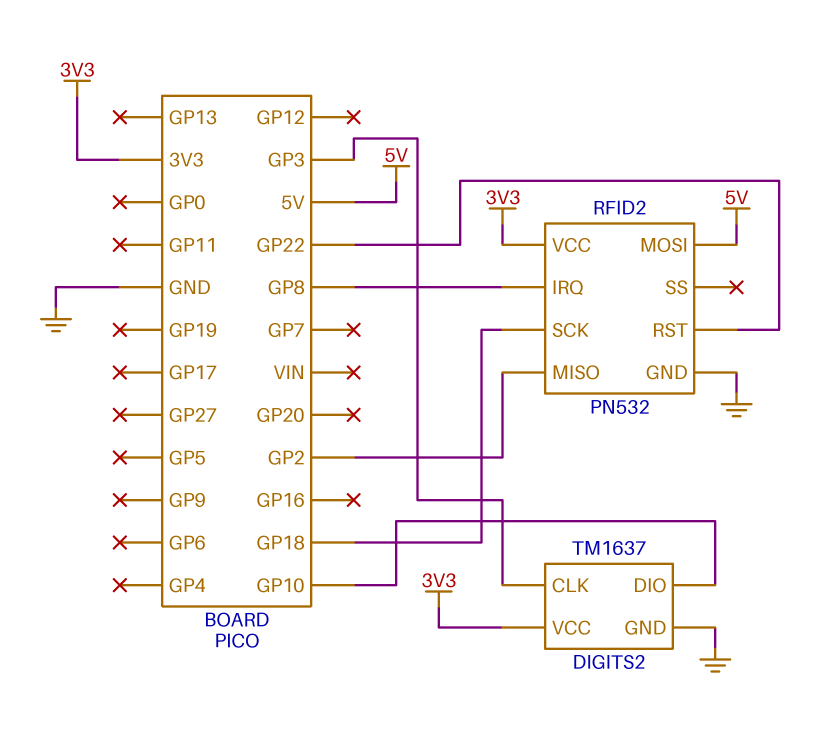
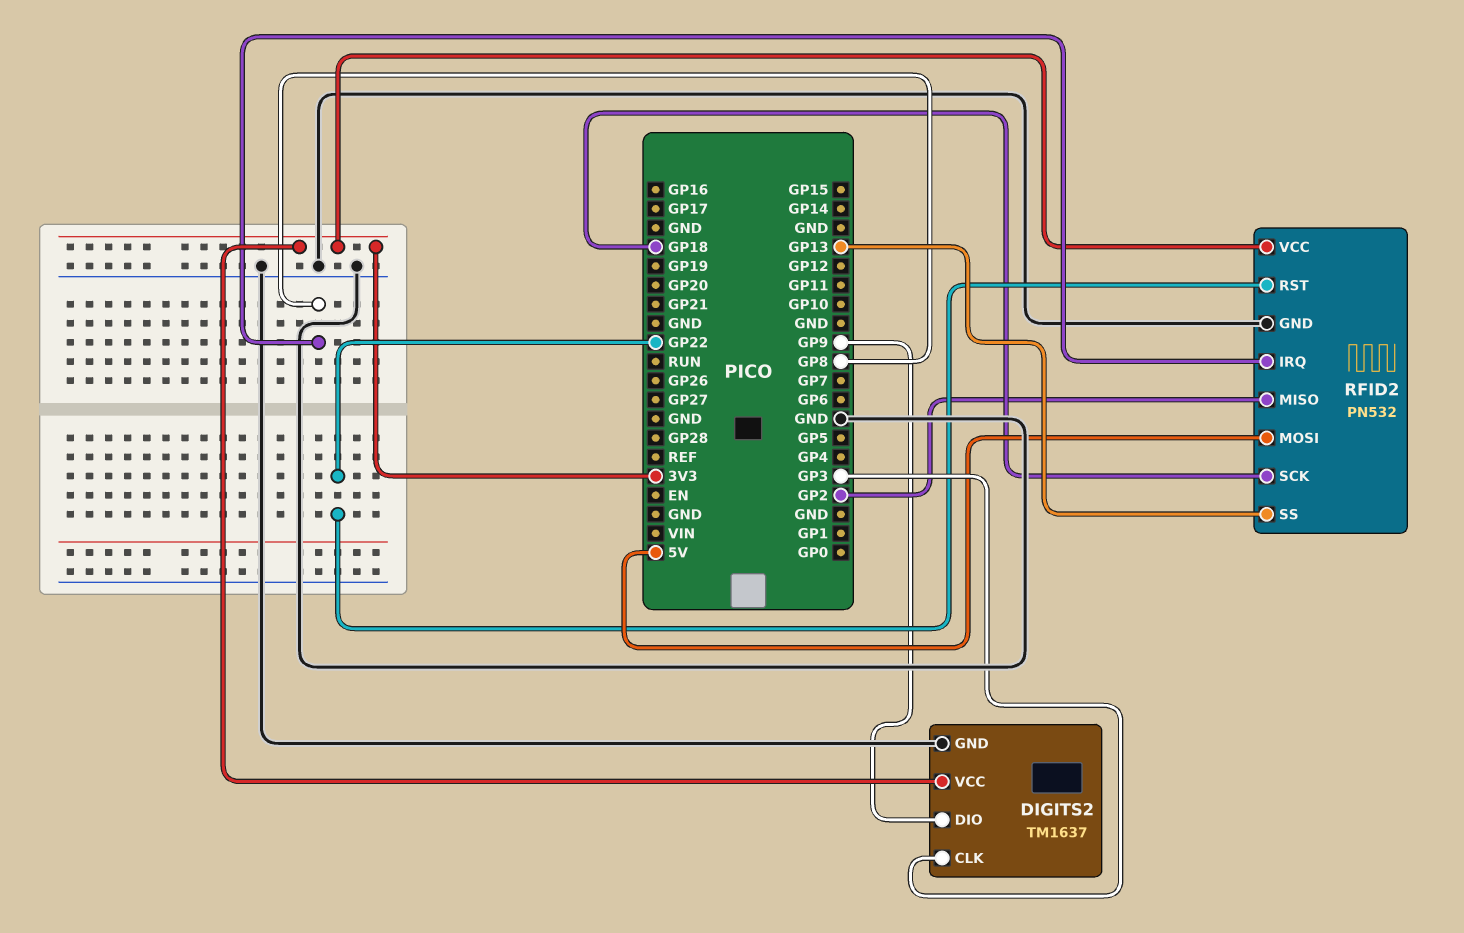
DIGITS2 pin DIO: GP10 -> GP9
RFID2 pin SS: none -> GP13

